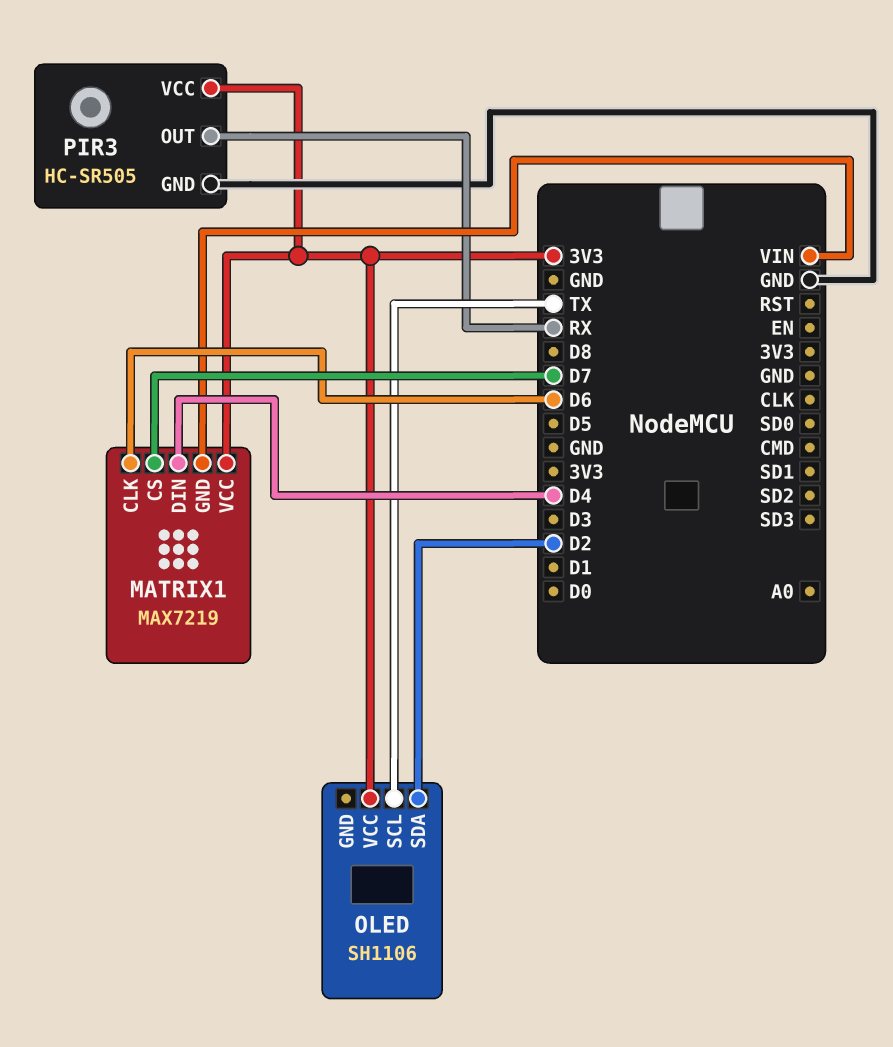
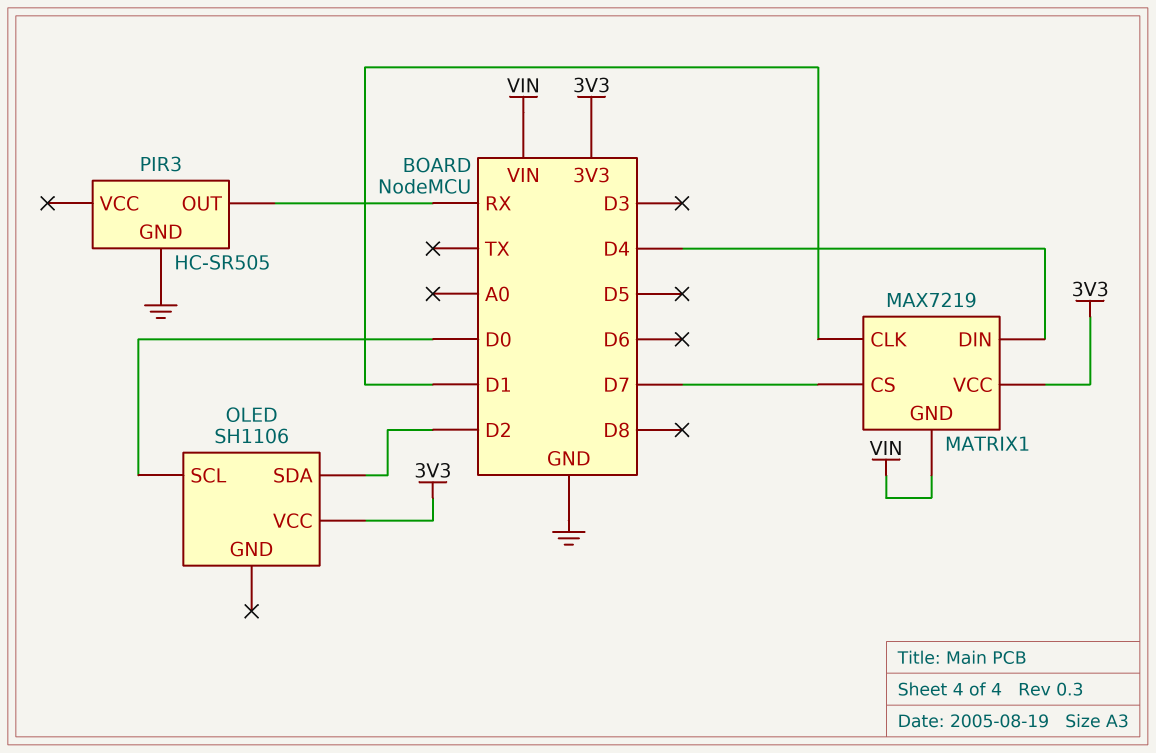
MATRIX1 pin CLK: D6 -> D1
OLED pin SCL: TX -> D0
PIR3 pin VCC: 3V3 -> none

